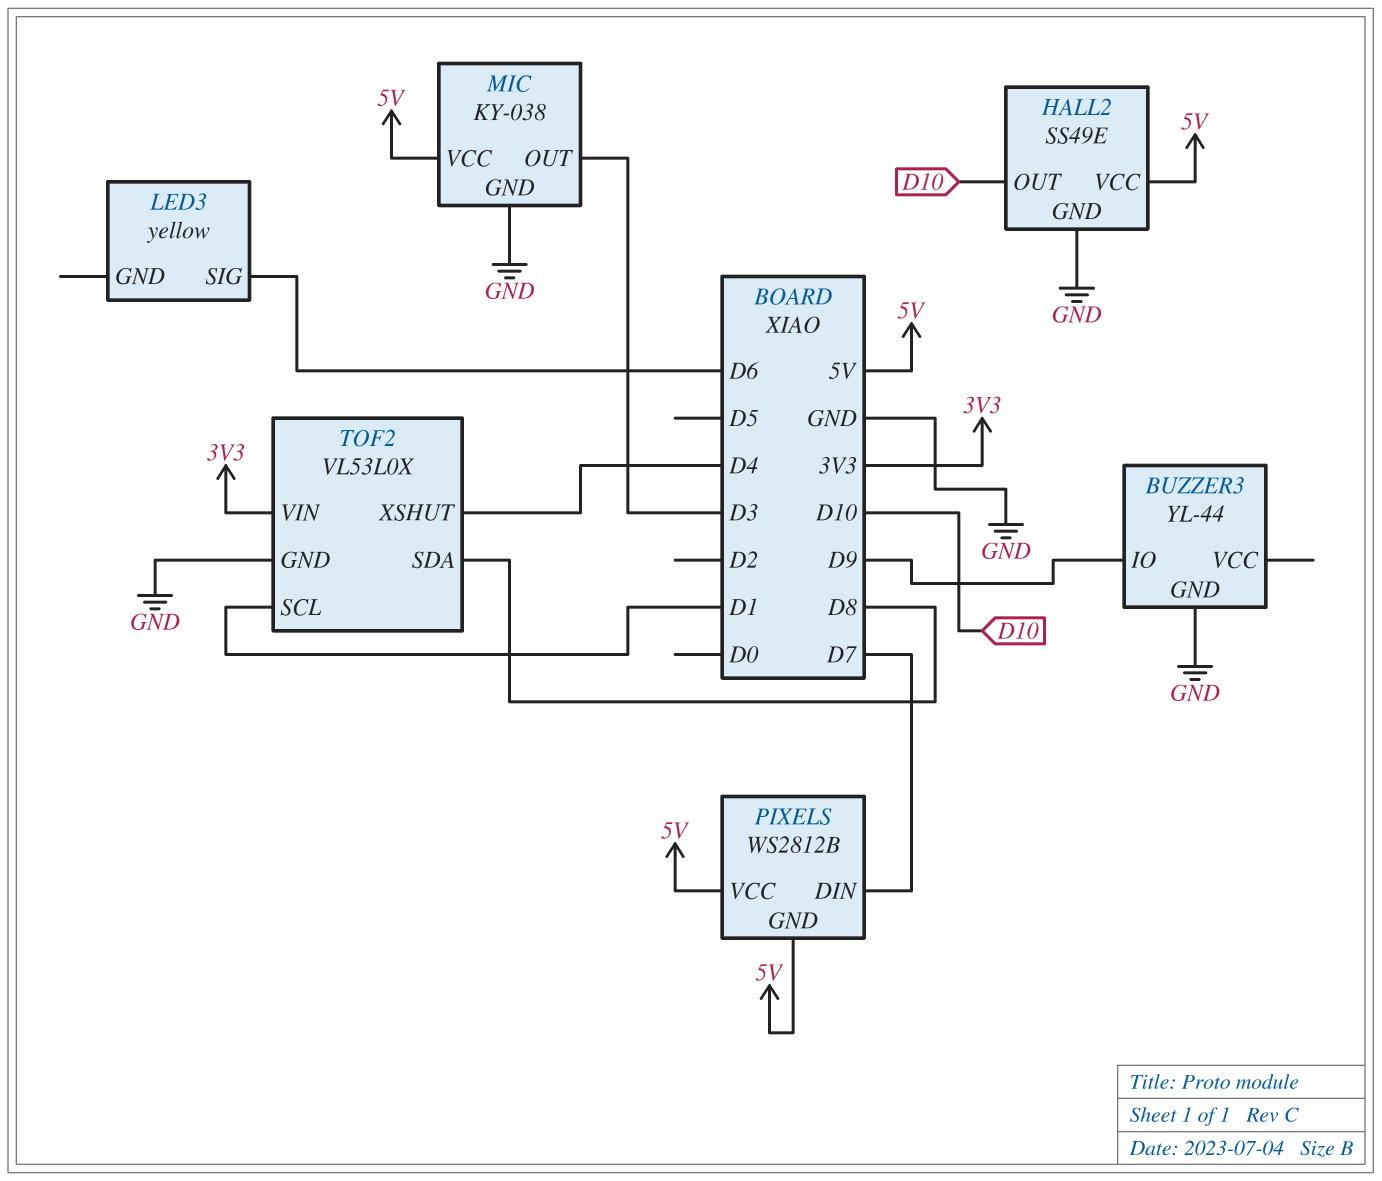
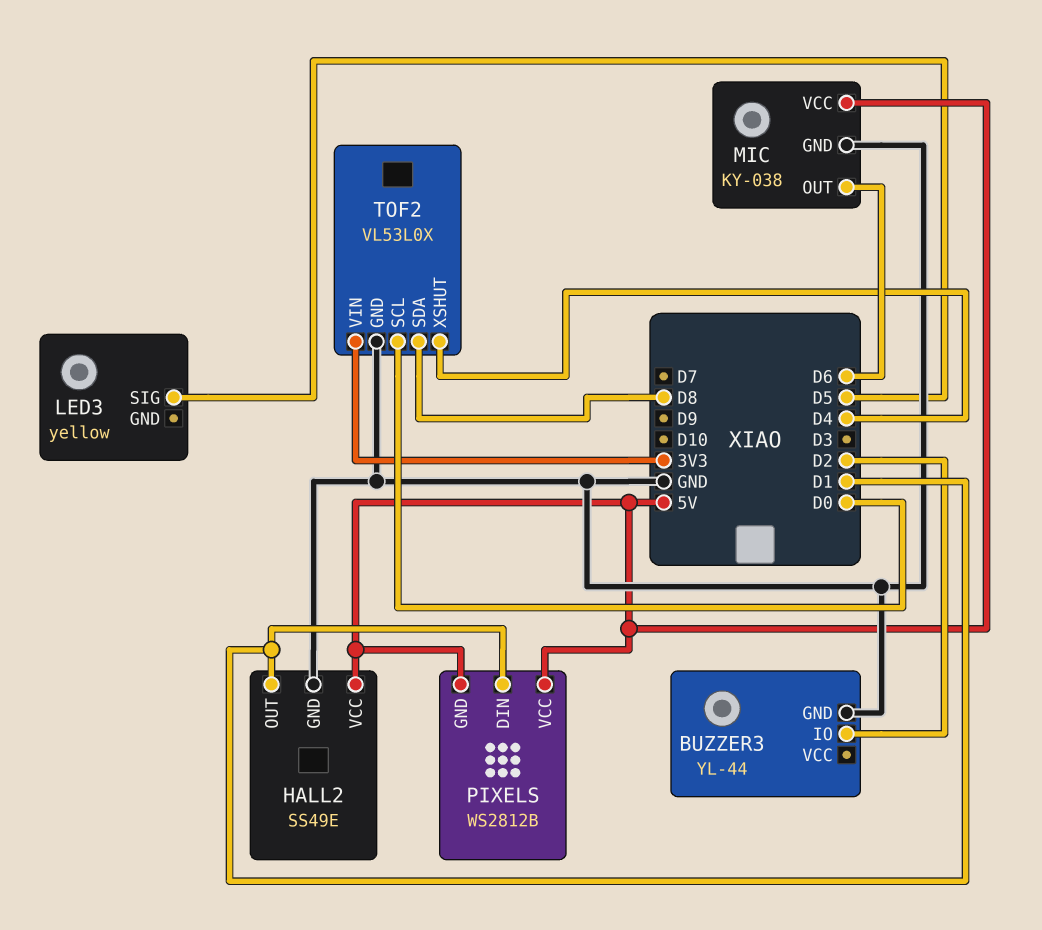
BUZZER3 pin IO: D9 -> D2
HALL2 pin OUT: D10 -> D1
LED3 pin SIG: D6 -> D5
MIC pin OUT: D3 -> D6
PIXELS pin DIN: D7 -> D1
TOF2 pin SCL: D1 -> D0

